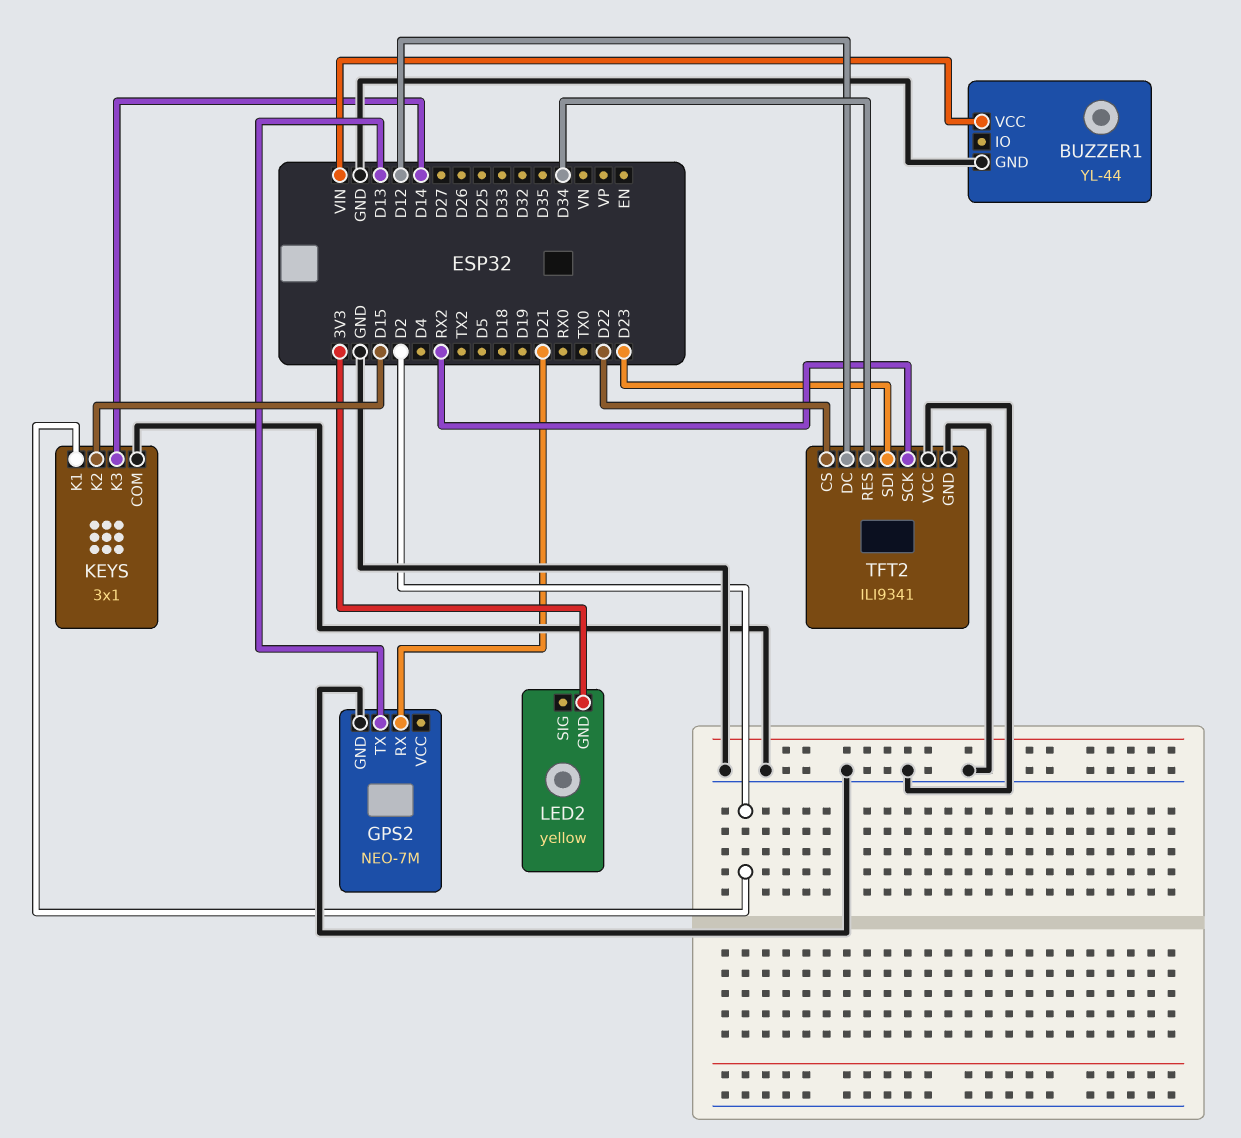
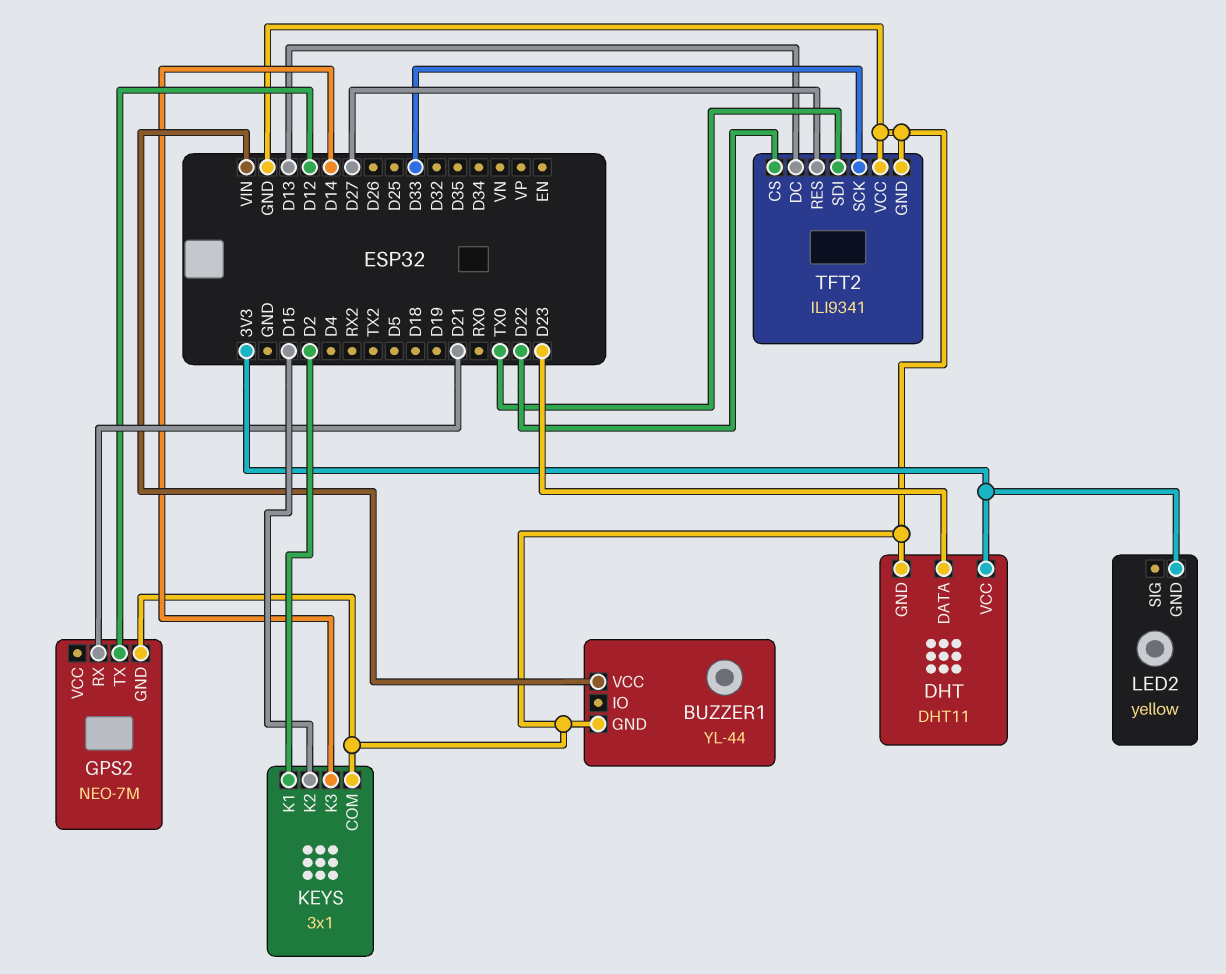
DHT: none -> DHT11
DHT pin DATA: none -> D23
DHT pin GND: none -> GND
DHT pin VCC: none -> 3V3
GPS2 pin TX: D13 -> D12
TFT2 pin DC: D12 -> D13
TFT2 pin RES: D34 -> D27
TFT2 pin SCK: RX2 -> D33
TFT2 pin SDI: D23 -> TX0

